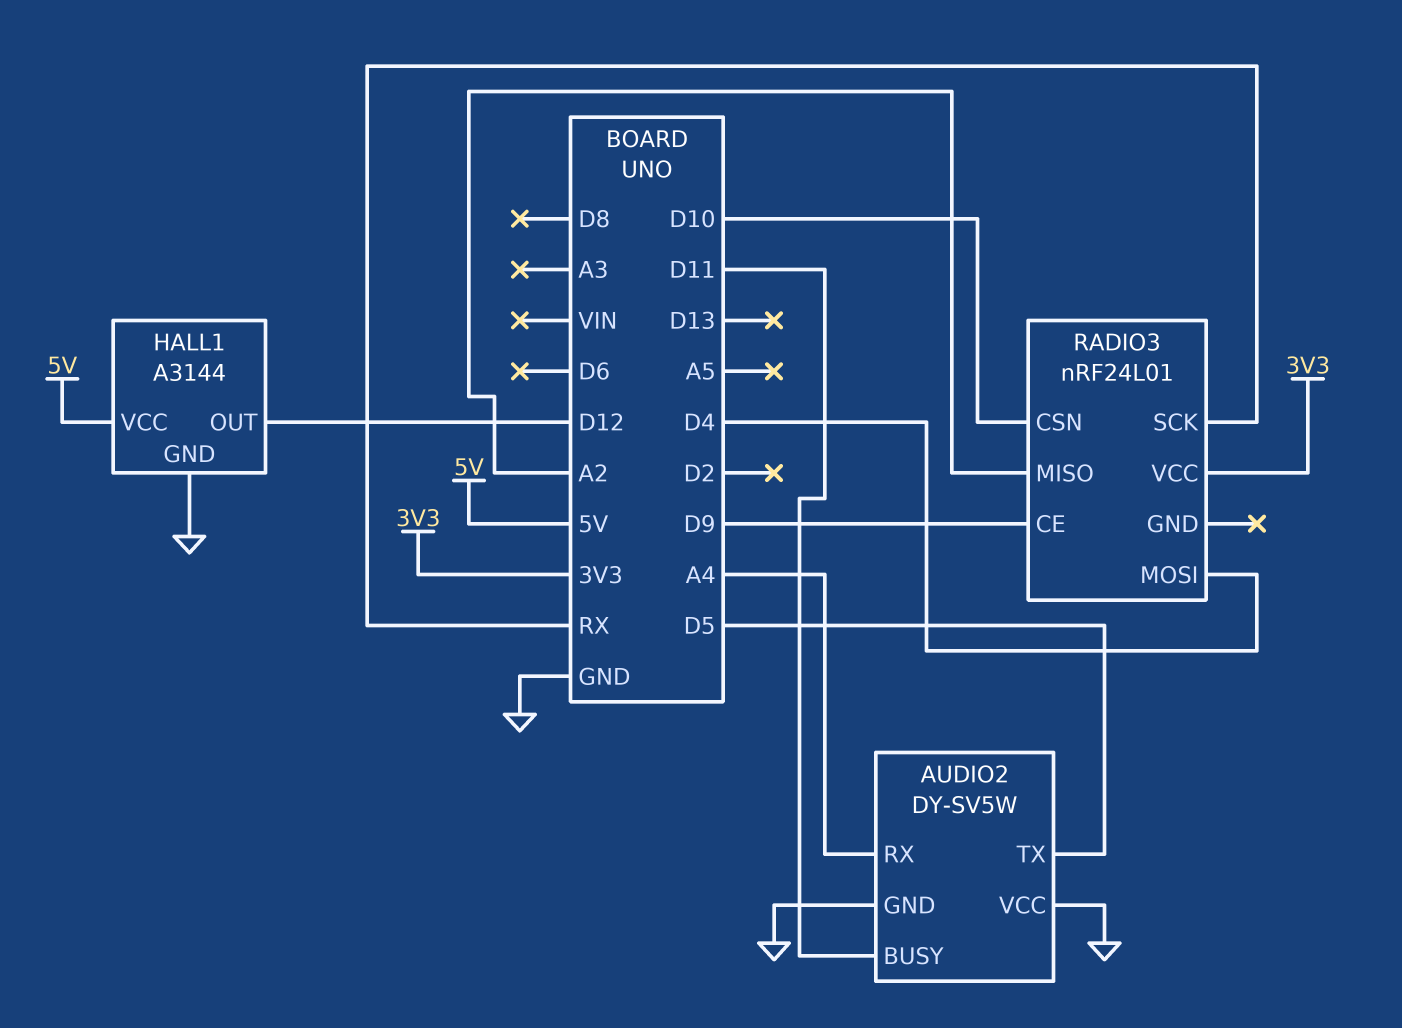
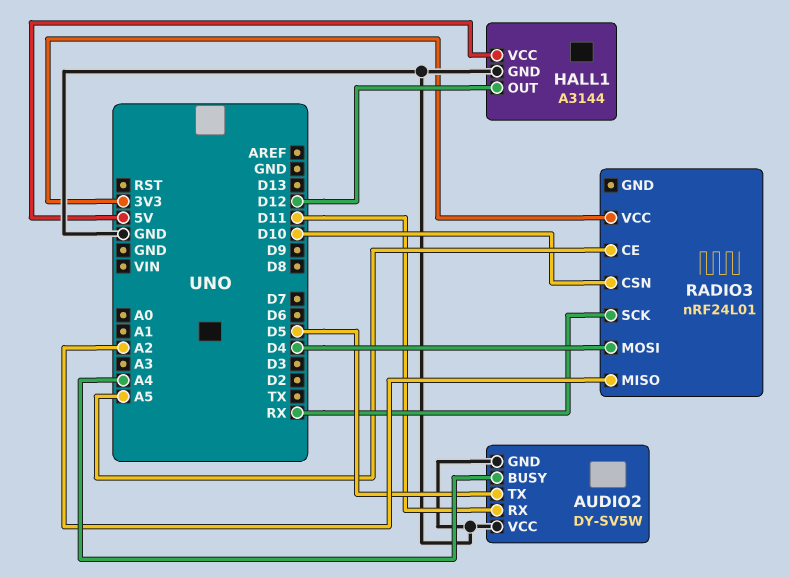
AUDIO2 pin BUSY: D11 -> A4
AUDIO2 pin RX: A4 -> D11
RADIO3 pin CE: D9 -> A5

